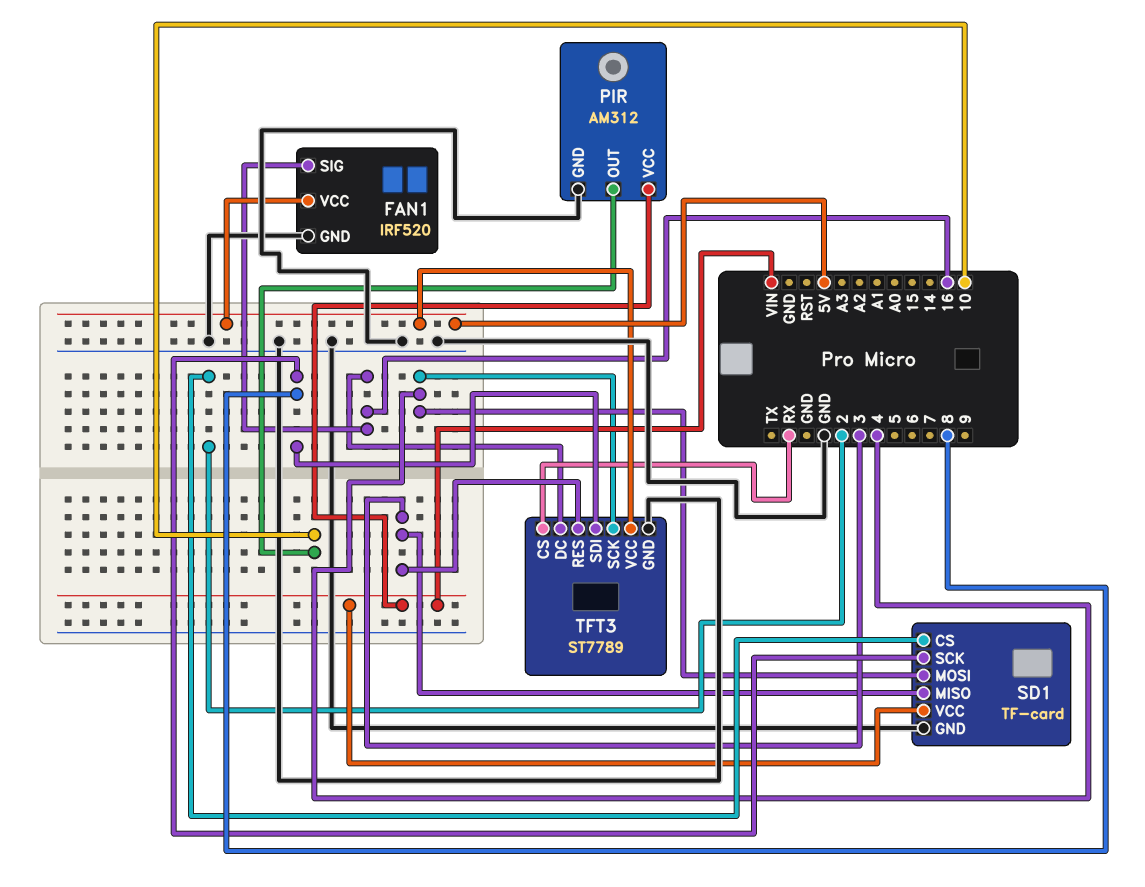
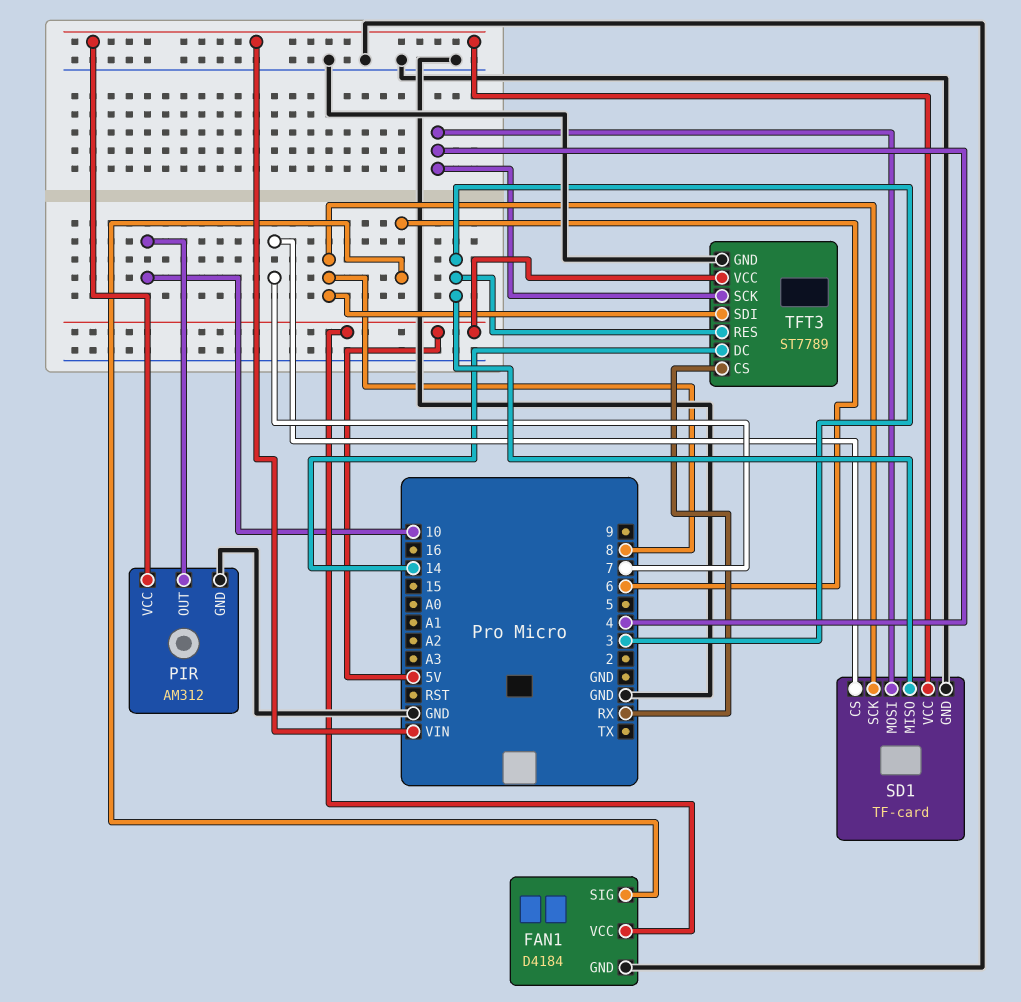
FAN1: IRF520 -> D4184
FAN1 pin SIG: 16 -> 6
SD1 pin CS: 2 -> 7
TFT3 pin DC: 16 -> 14

